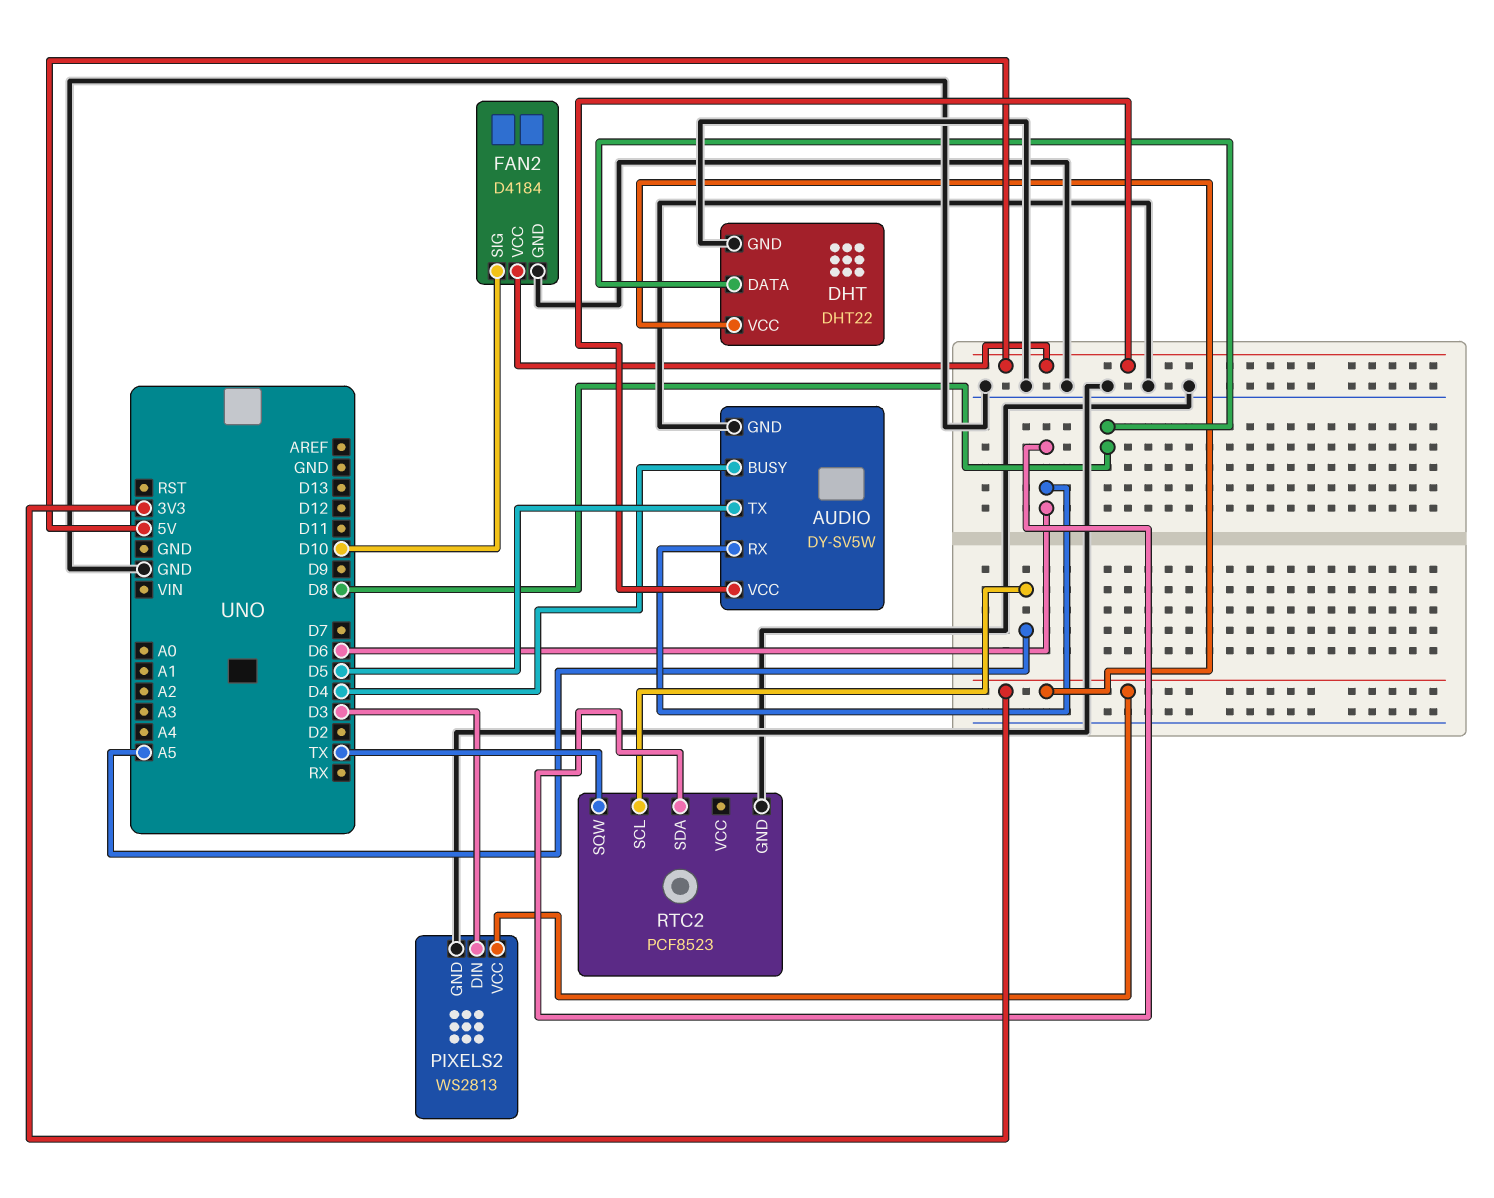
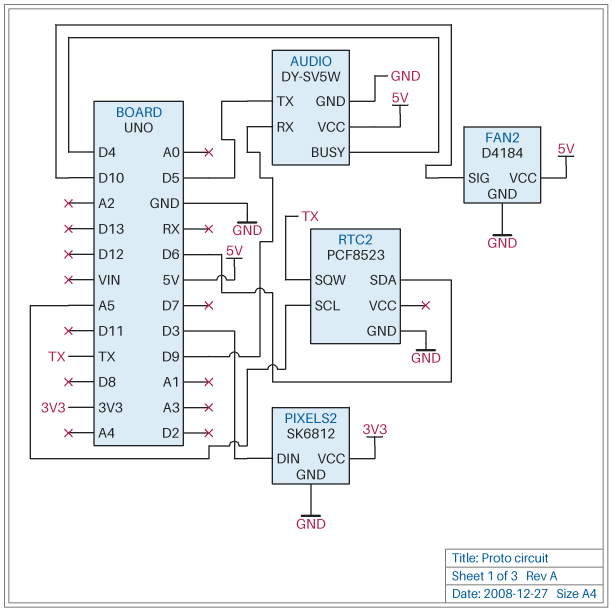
AUDIO pin RX: D6 -> D9
DHT: DHT22 -> none
DHT pin DATA: D8 -> none
DHT pin GND: GND -> none
DHT pin VCC: 3V3 -> none
PIXELS2: WS2813 -> SK6812

